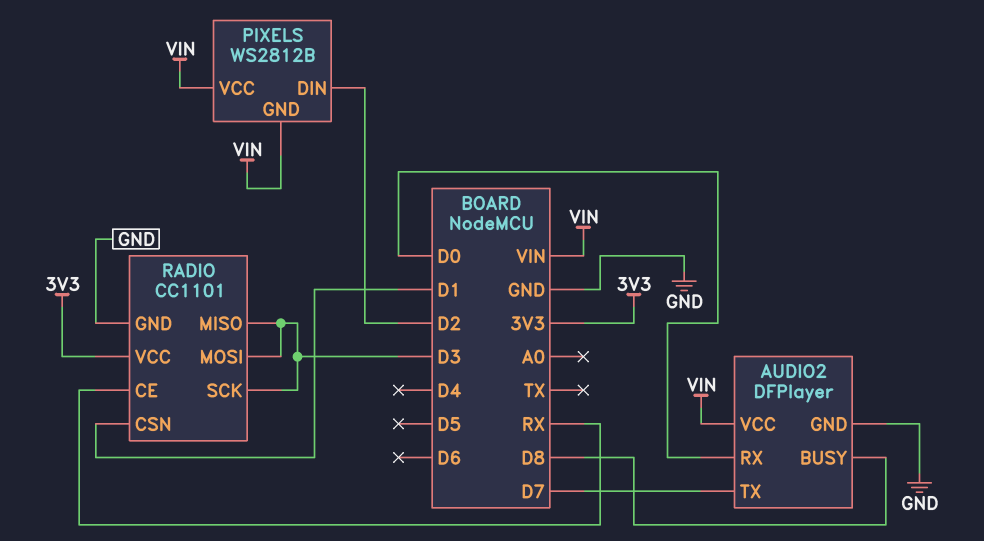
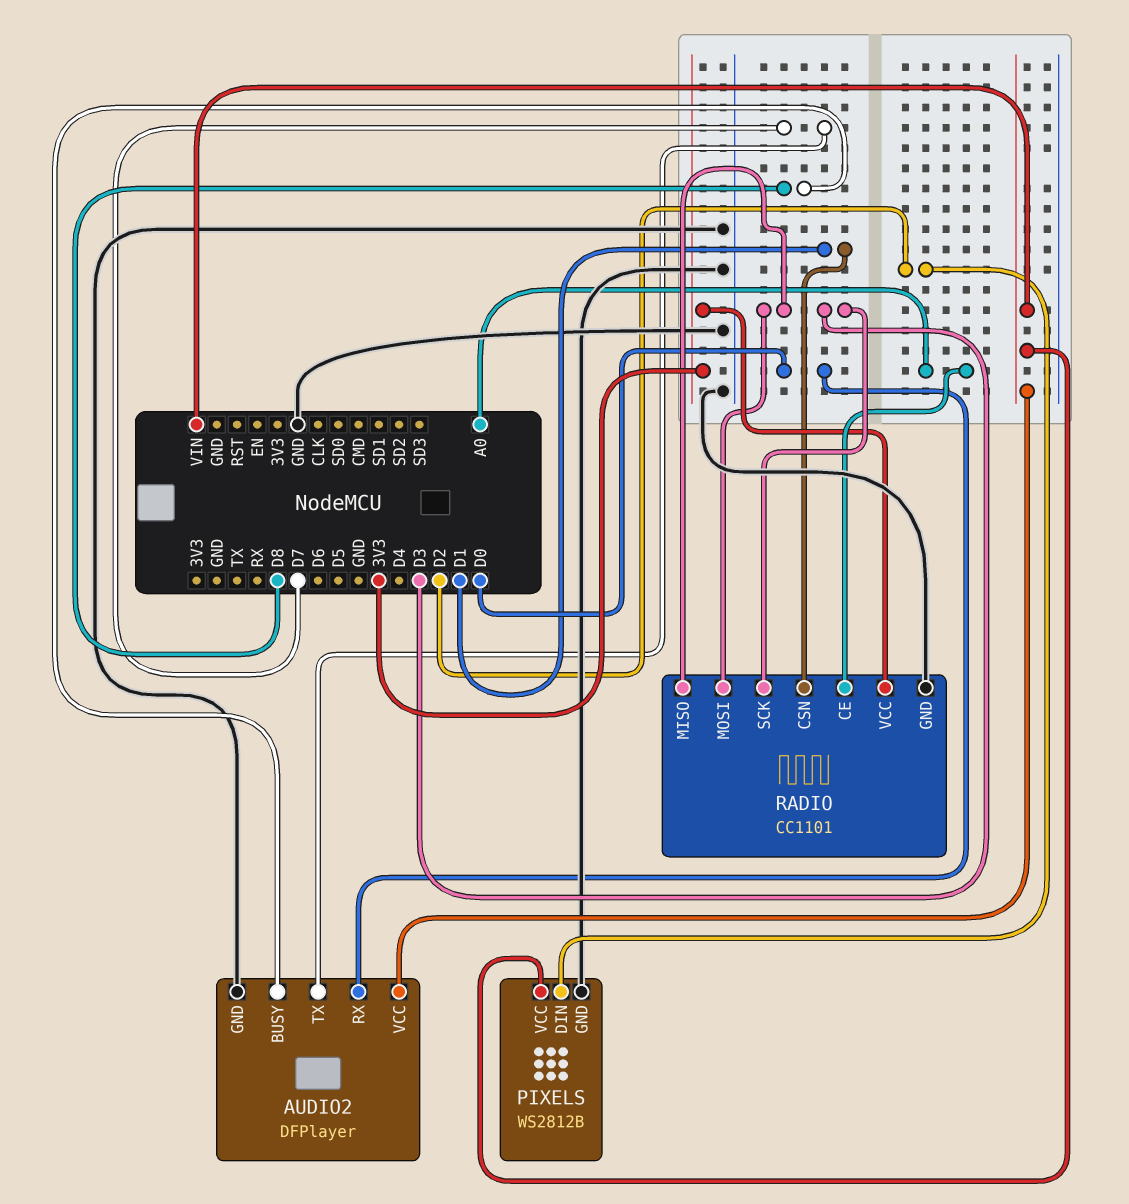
PIXELS pin GND: VIN -> GND
RADIO pin CE: RX -> A0

